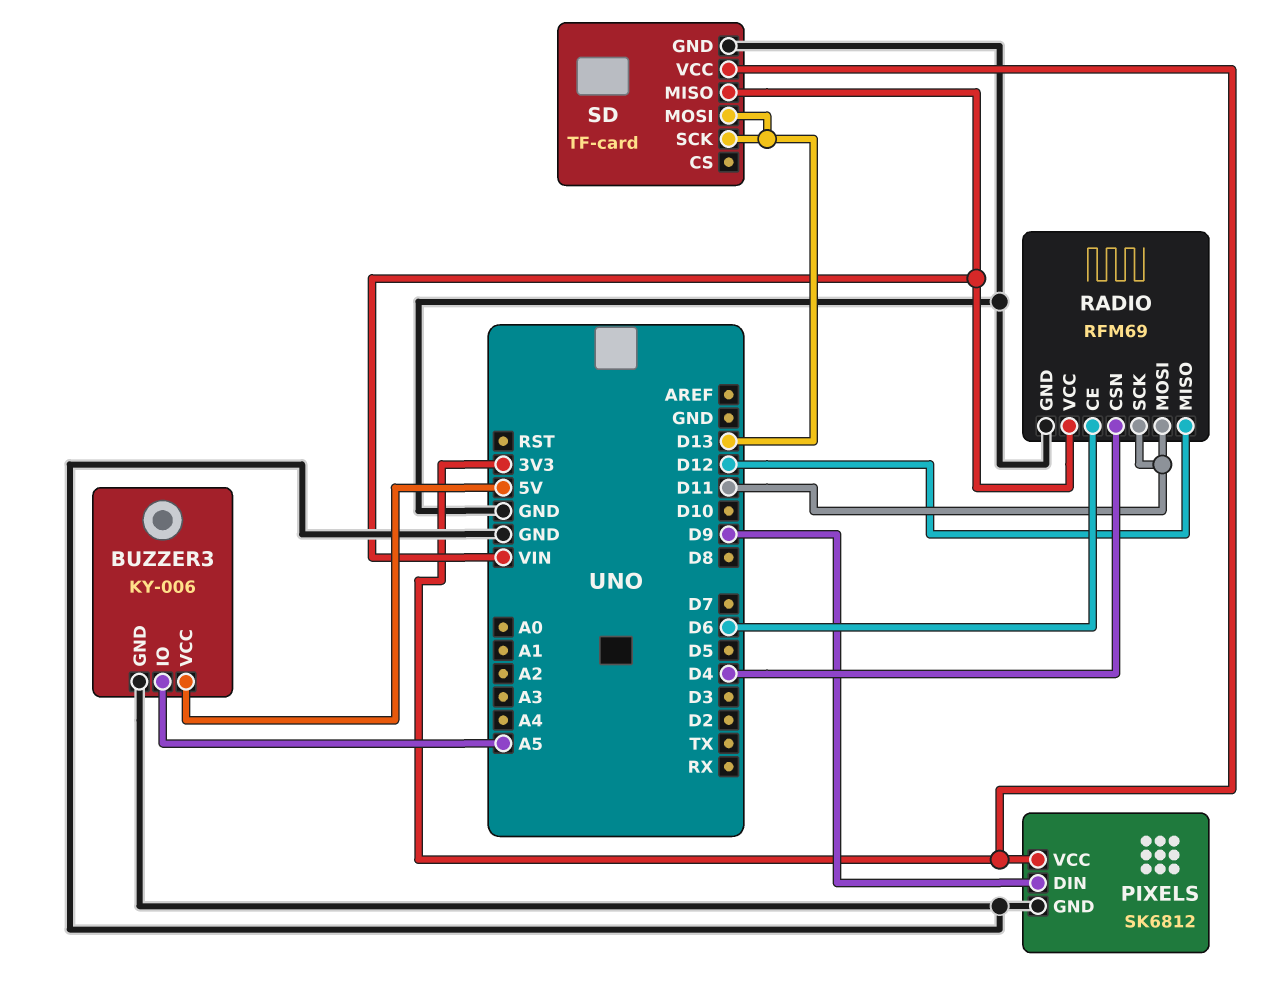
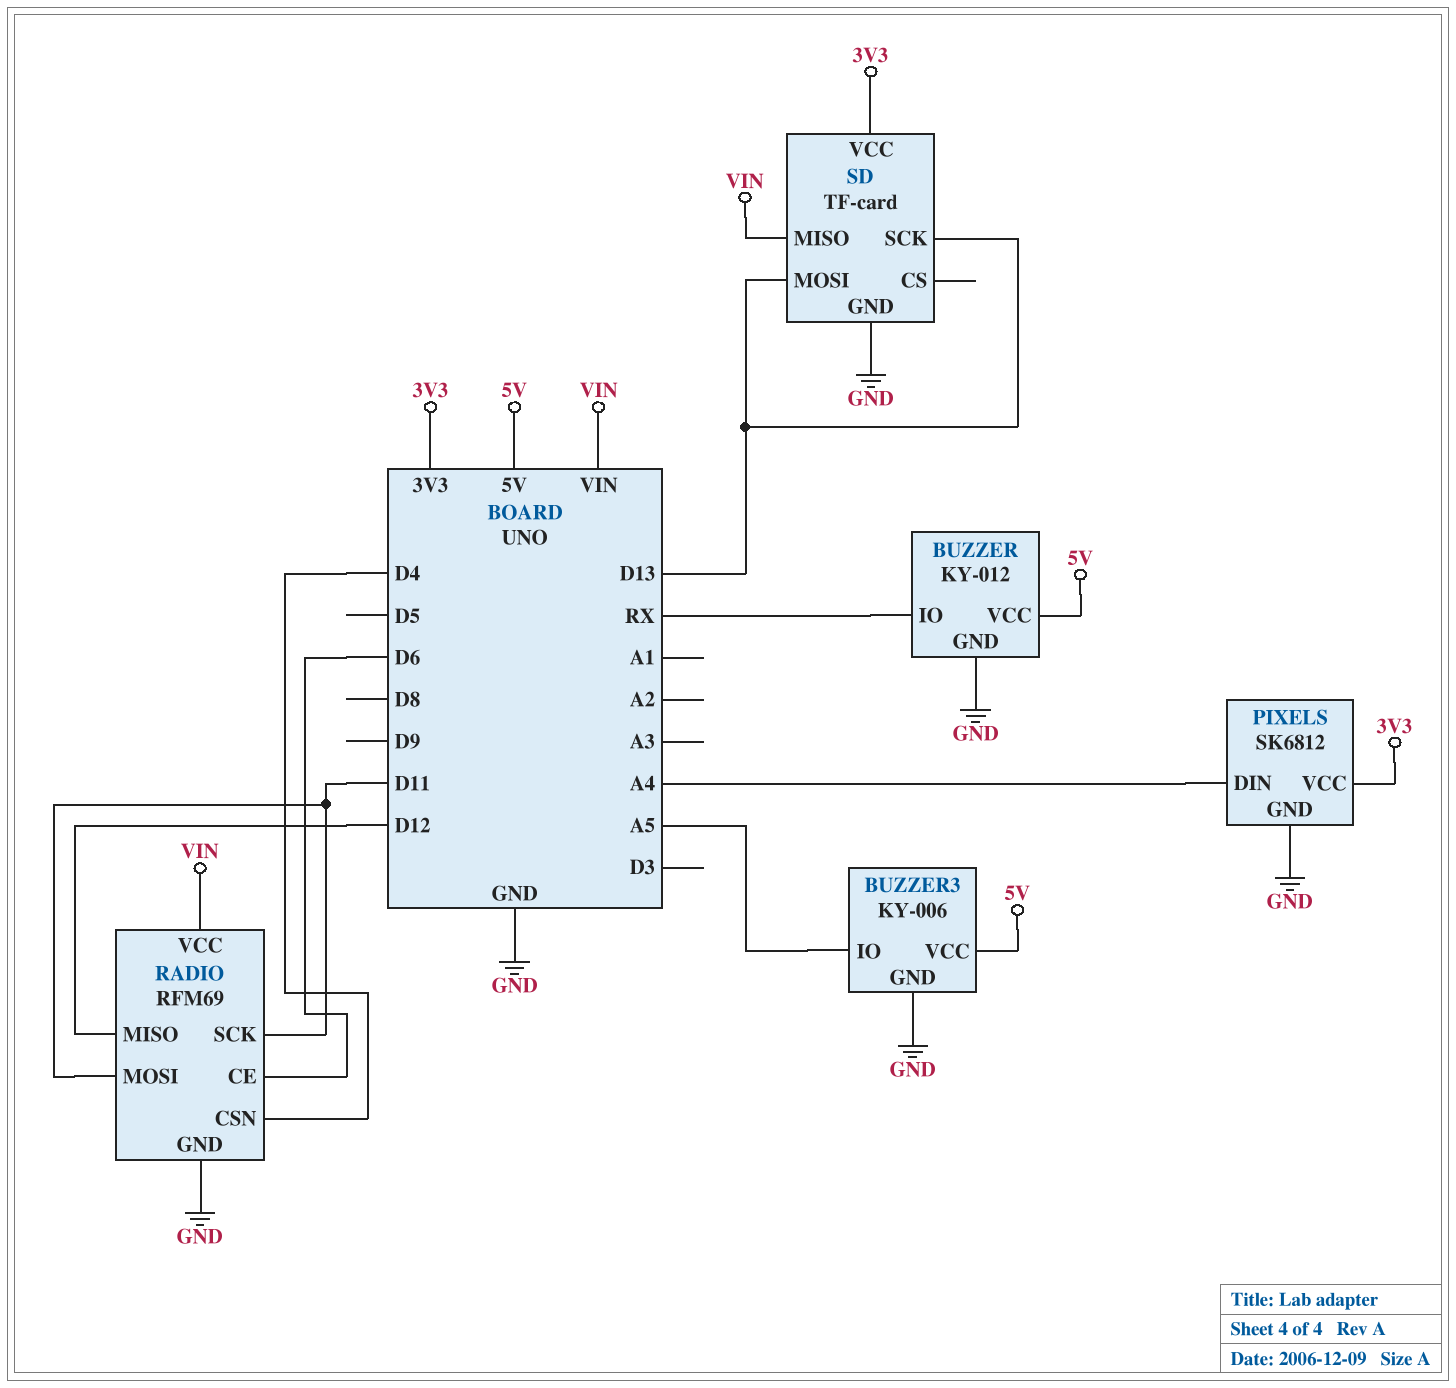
BUZZER: none -> KY-012
BUZZER pin GND: none -> GND
BUZZER pin IO: none -> RX
BUZZER pin VCC: none -> 5V
PIXELS pin DIN: D9 -> A4

